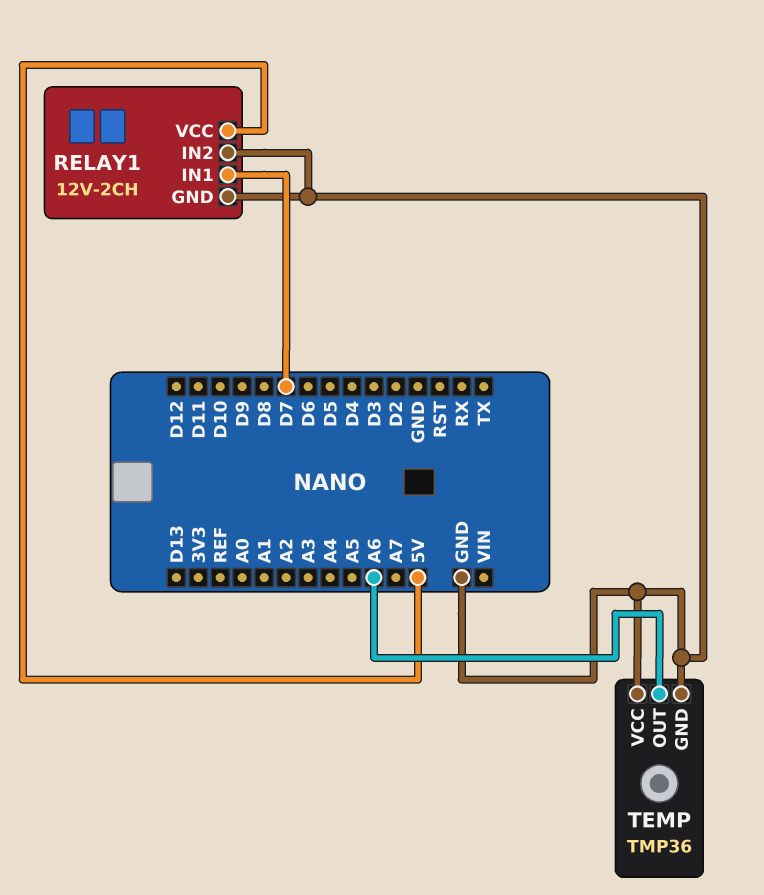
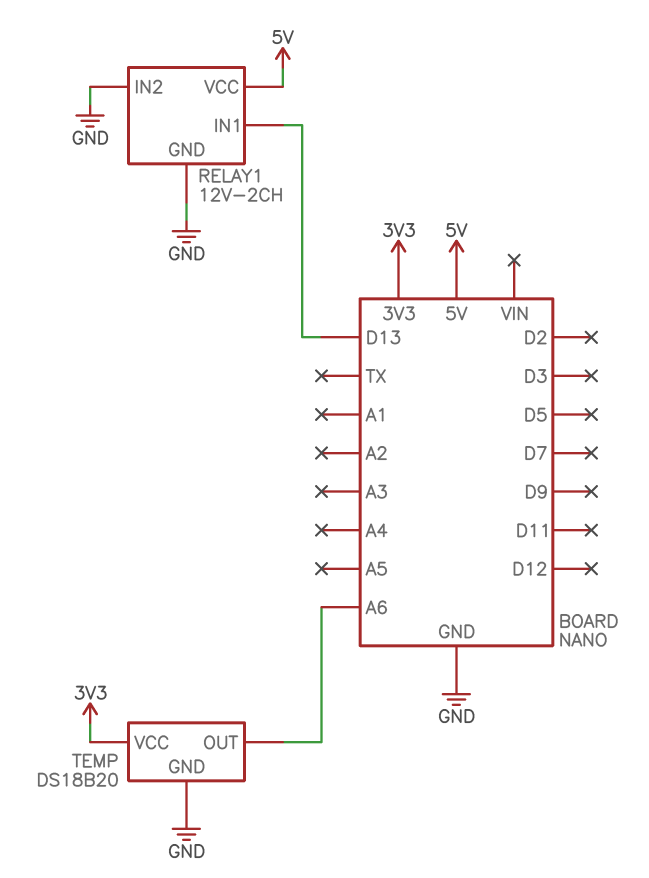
RELAY1 pin IN1: D7 -> D13
TEMP: TMP36 -> DS18B20
TEMP pin VCC: GND -> 3V3

